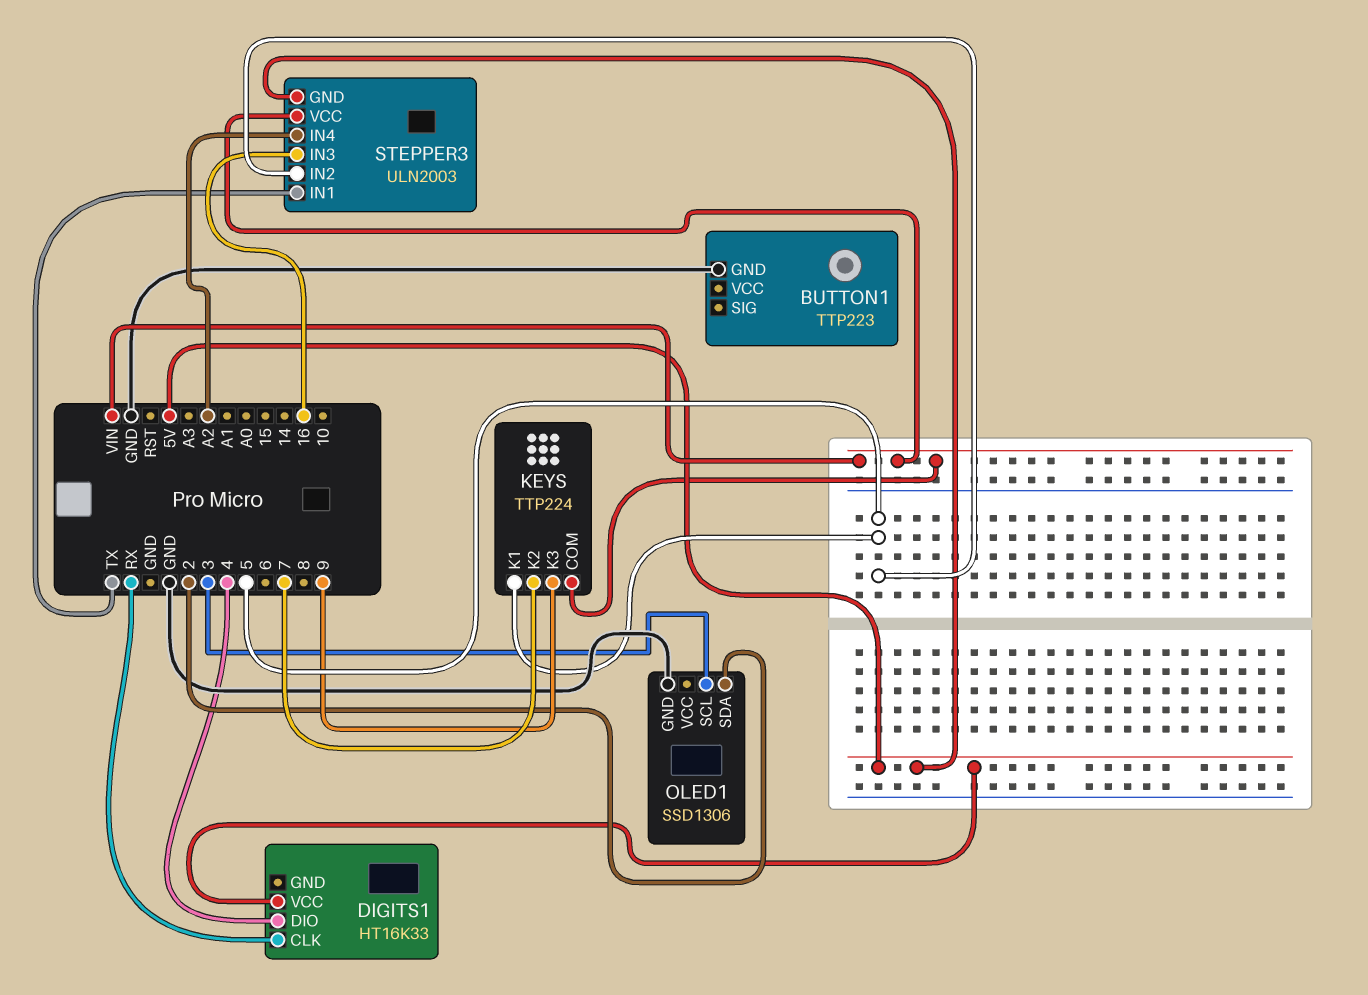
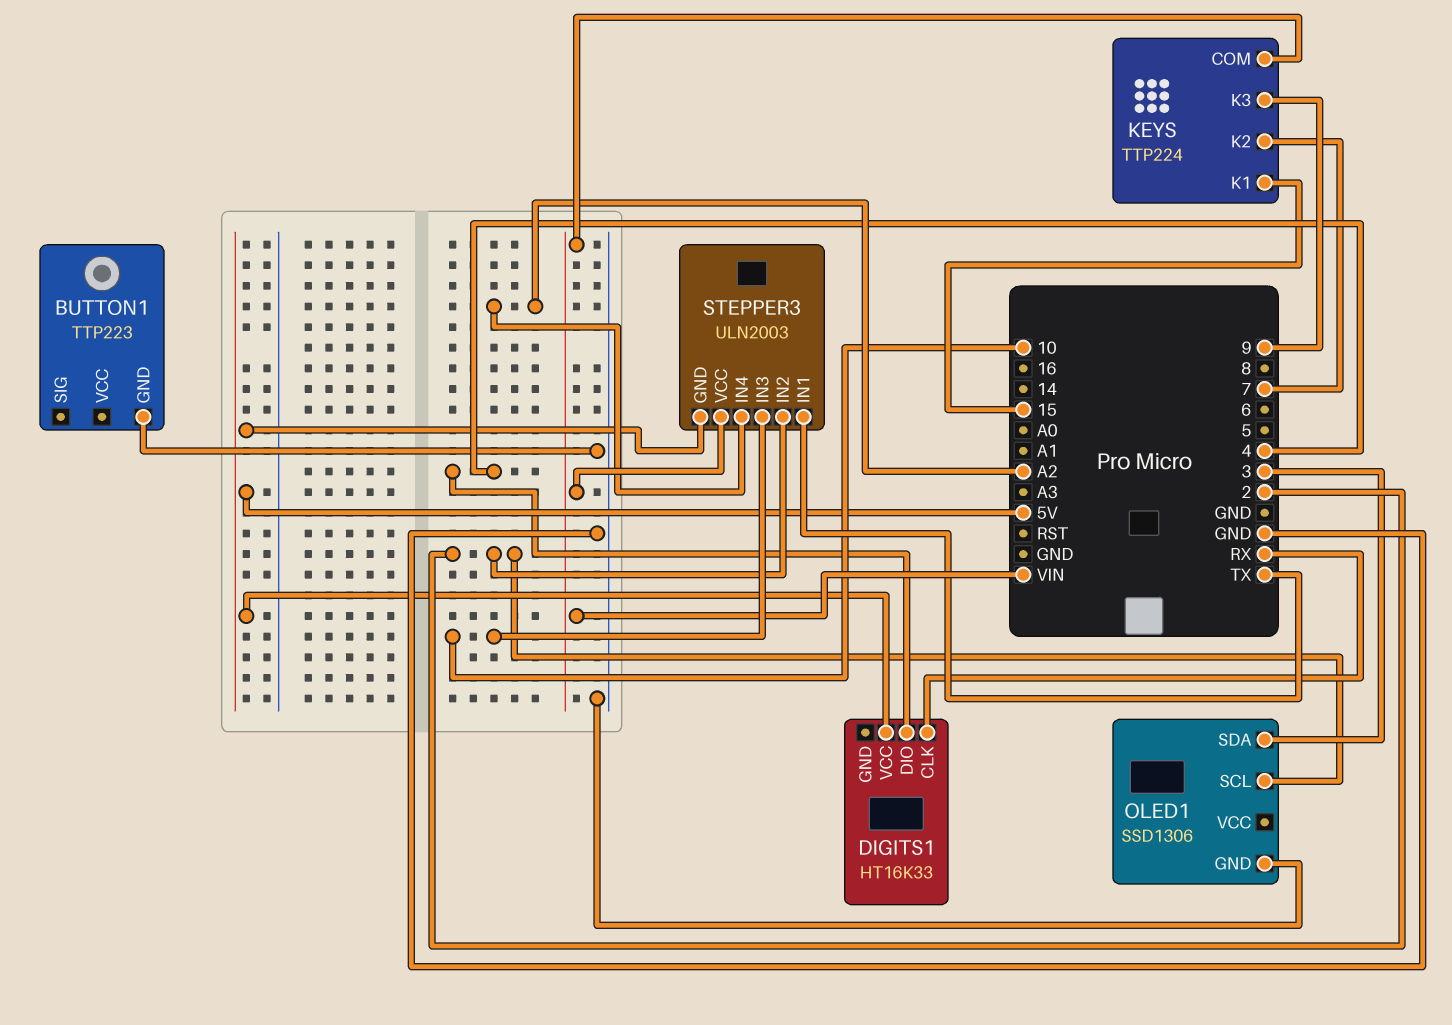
KEYS pin K1: 5 -> 15
OLED1 pin SCL: 3 -> 2
OLED1 pin SDA: 2 -> 3
STEPPER3 pin IN2: 5 -> 2
STEPPER3 pin IN3: 16 -> 10

